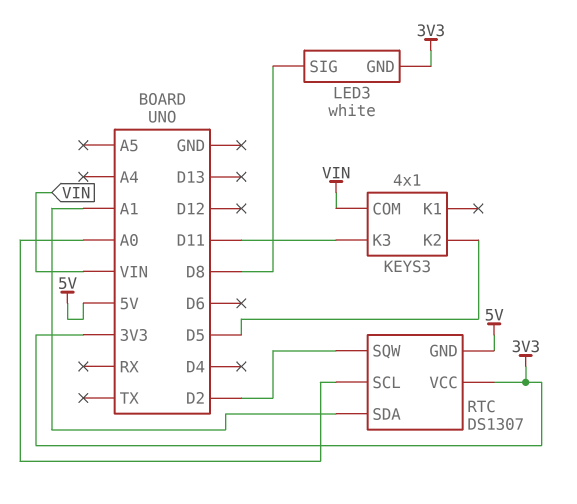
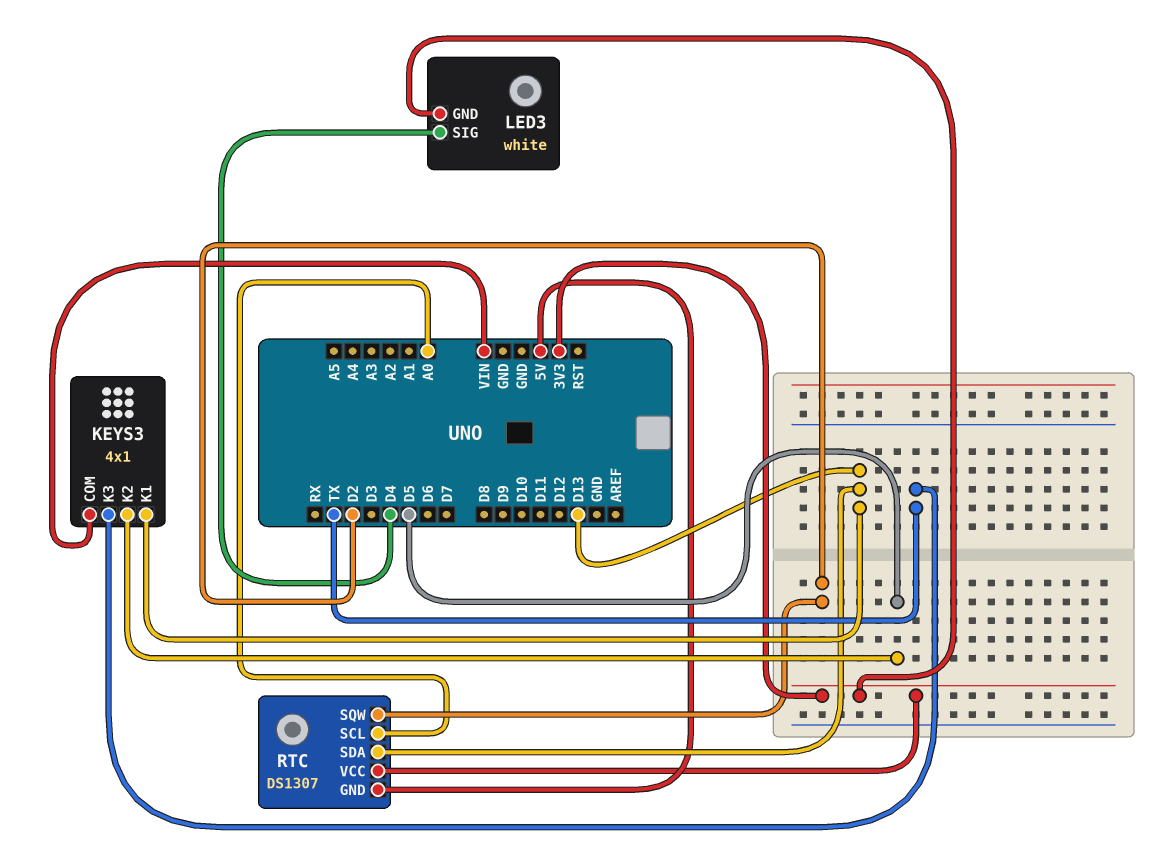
KEYS3 pin K1: none -> D13
KEYS3 pin K3: D11 -> TX
LED3 pin SIG: D8 -> D4
RTC pin SDA: A1 -> D13

